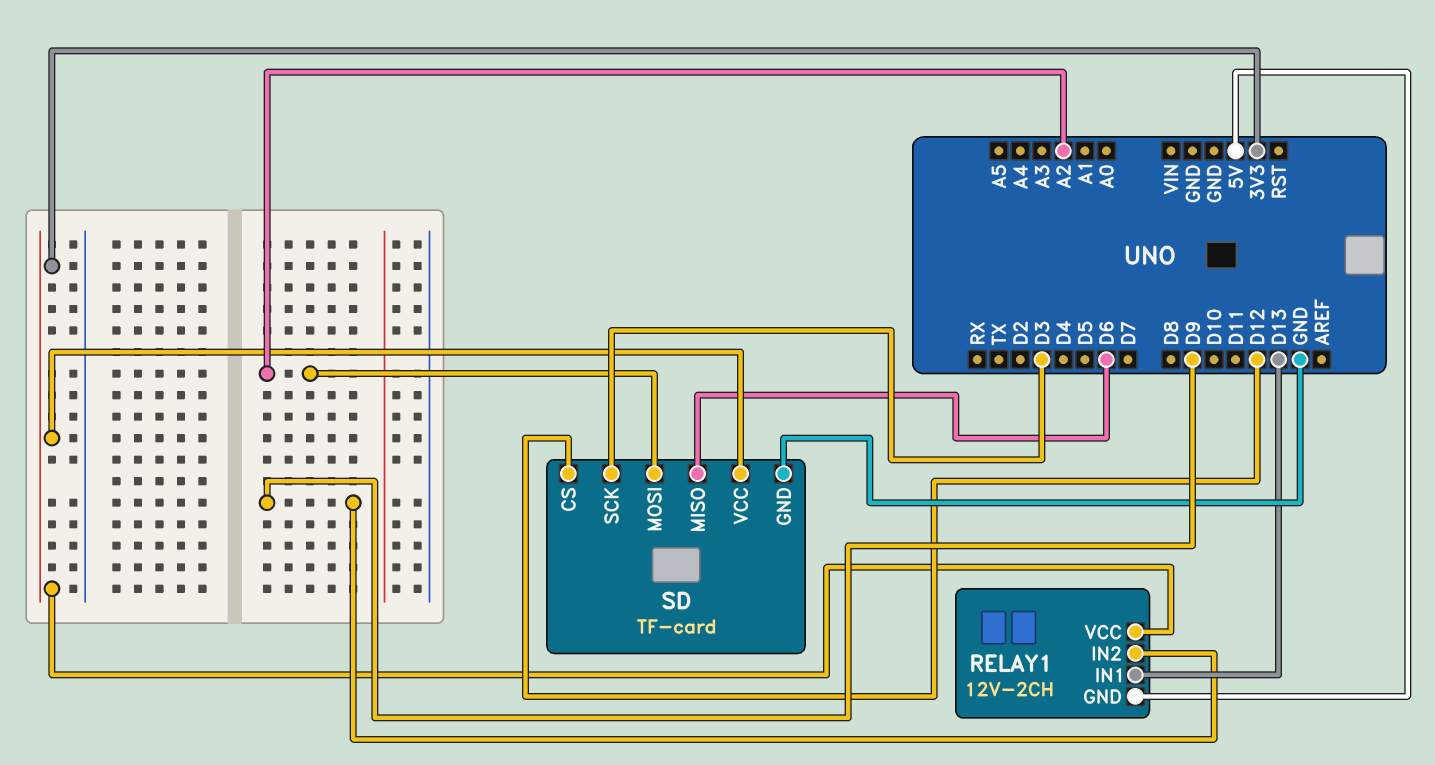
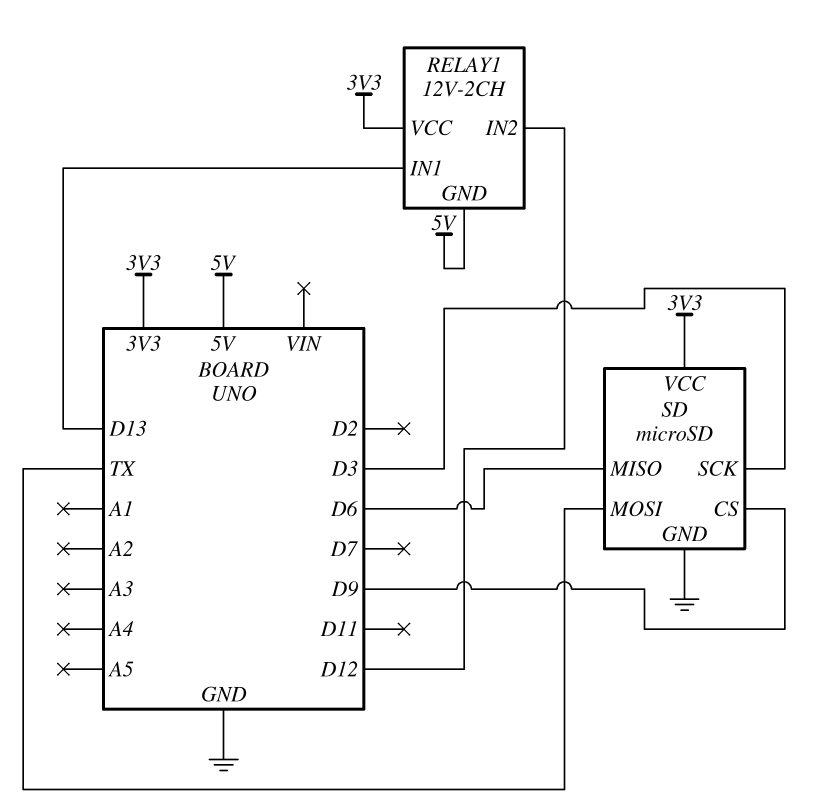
RELAY1 pin IN2: D9 -> D12
SD: TF-card -> microSD
SD pin CS: D12 -> D9
SD pin MOSI: A2 -> TX

